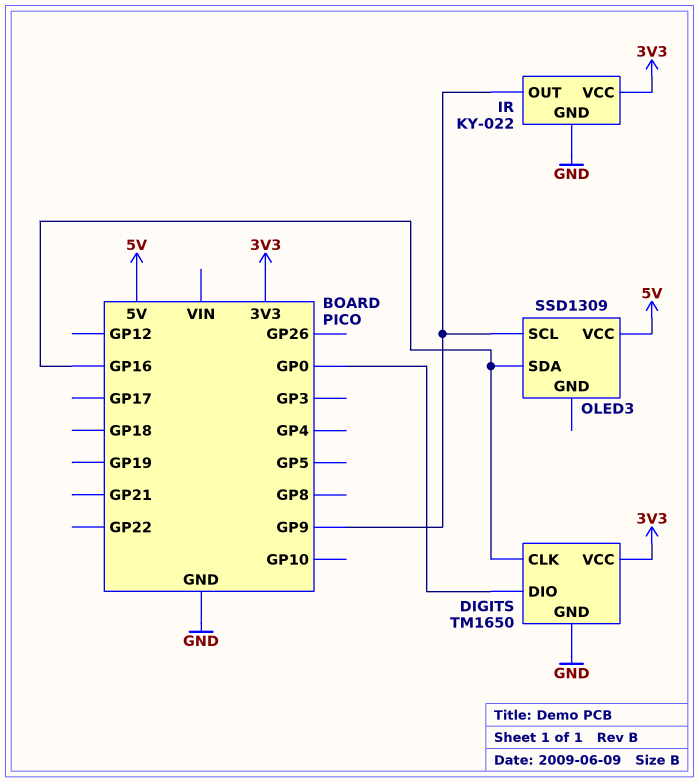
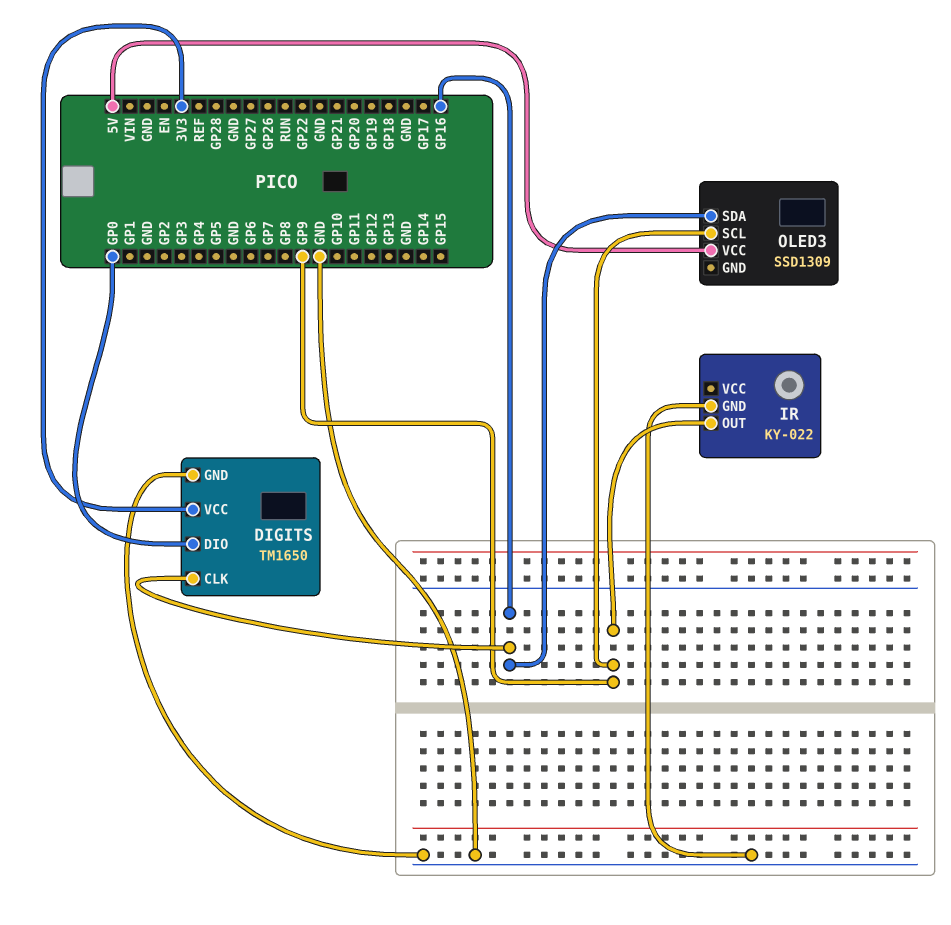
IR pin VCC: 3V3 -> none

